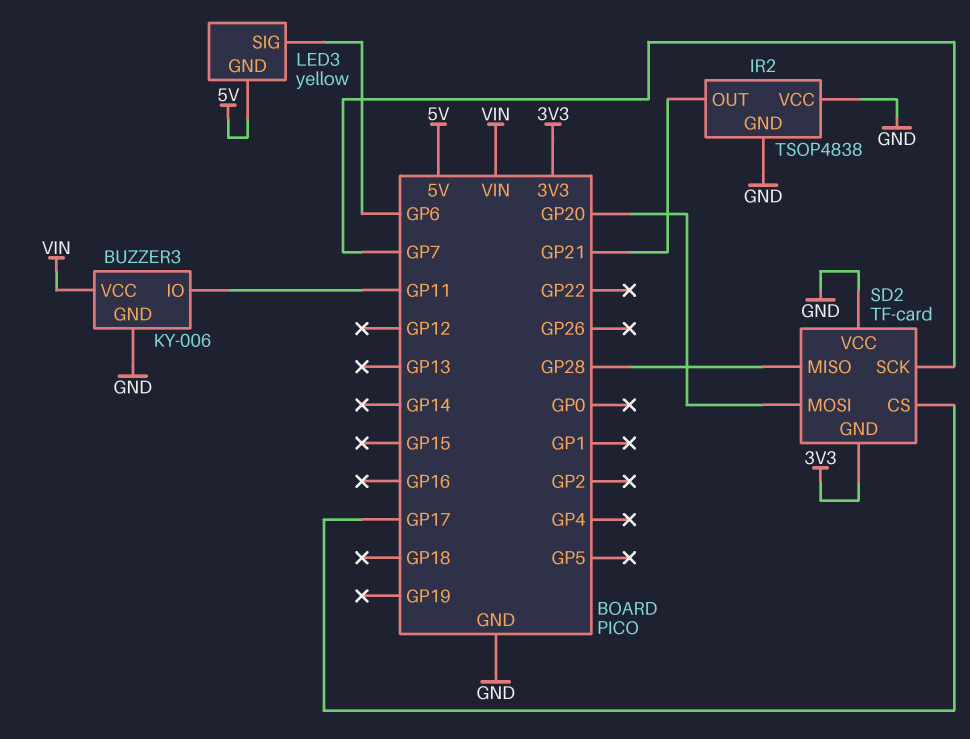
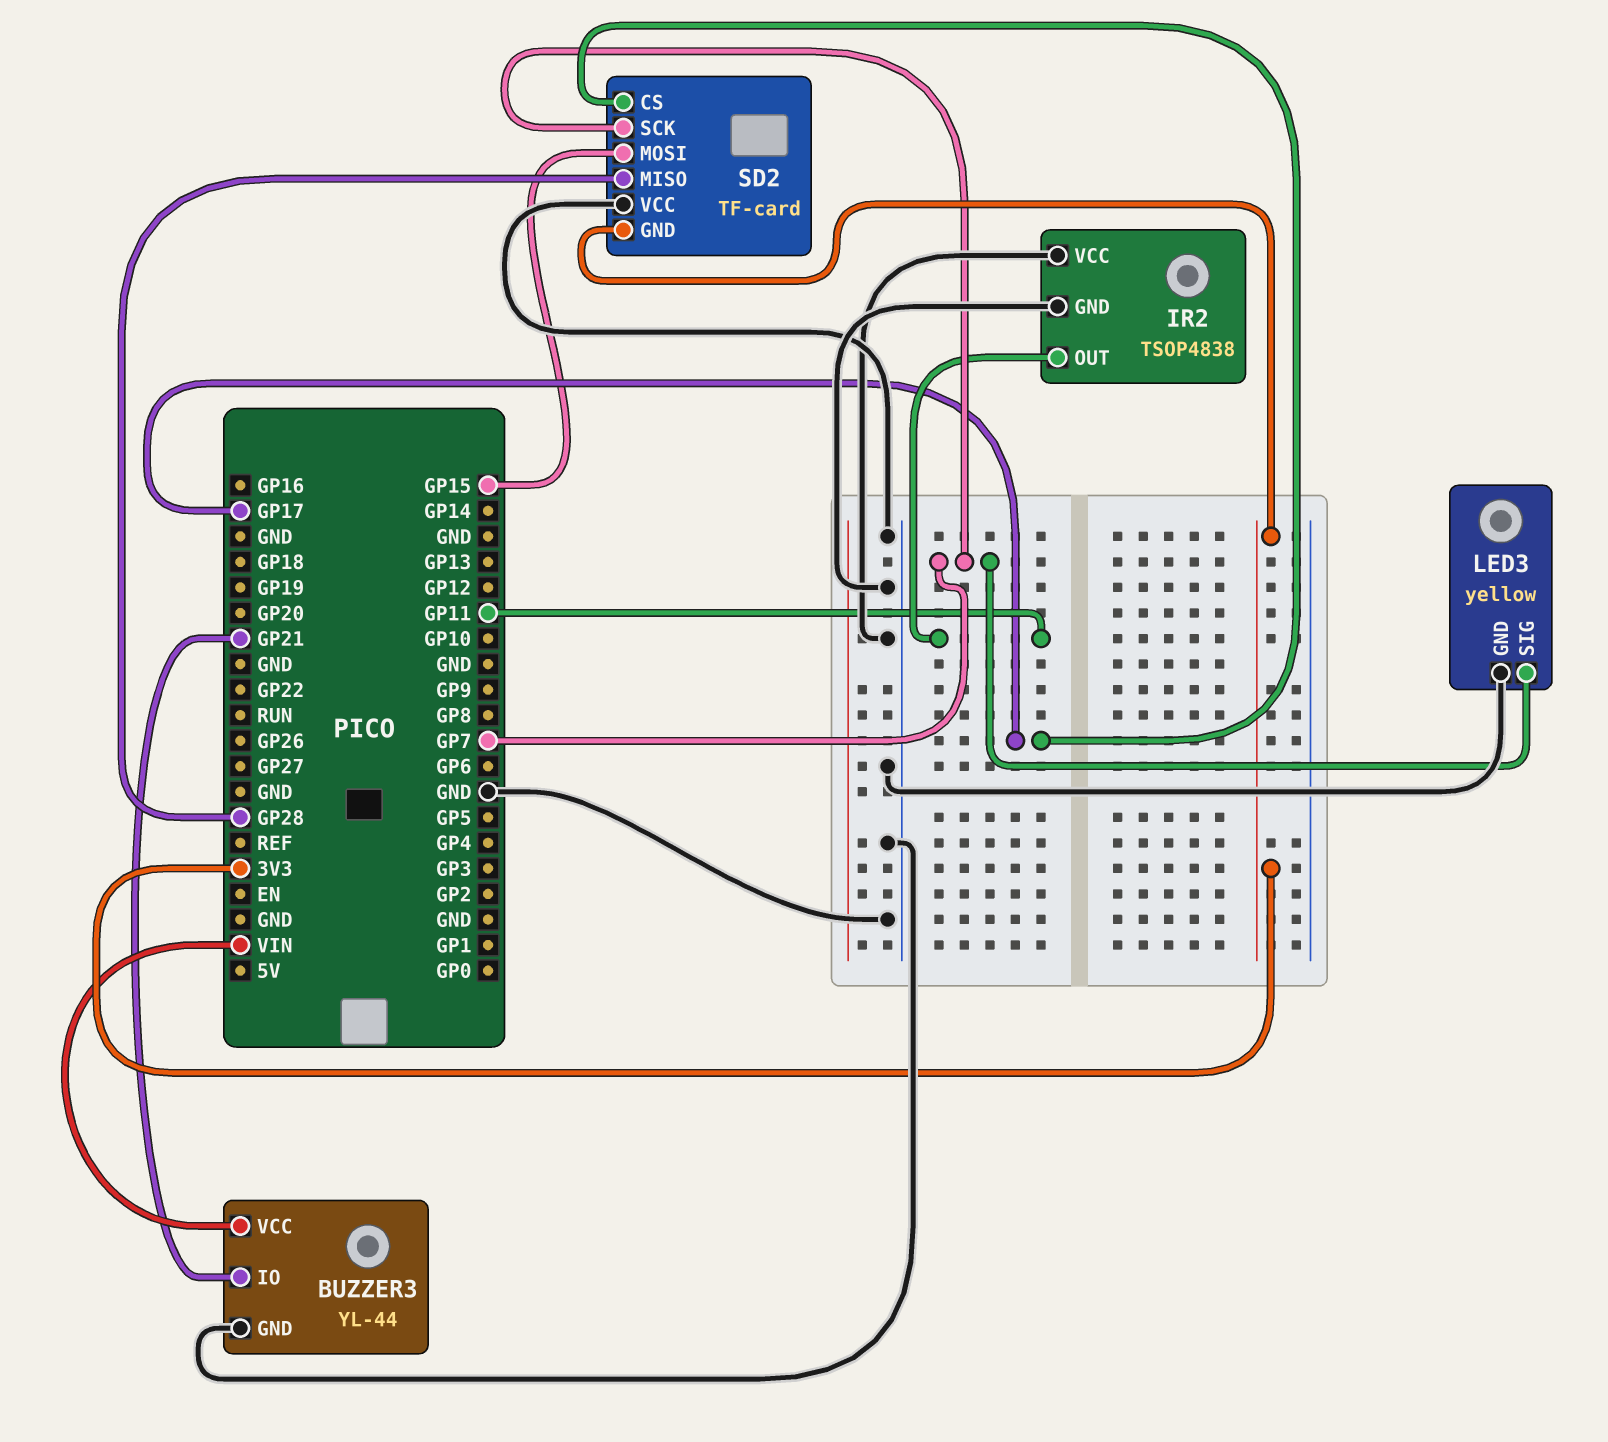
BUZZER3: KY-006 -> YL-44
BUZZER3 pin IO: GP11 -> GP21
IR2 pin OUT: GP21 -> GP11
LED3 pin GND: 5V -> GND
LED3 pin SIG: GP6 -> GP7
SD2 pin MOSI: GP20 -> GP15

